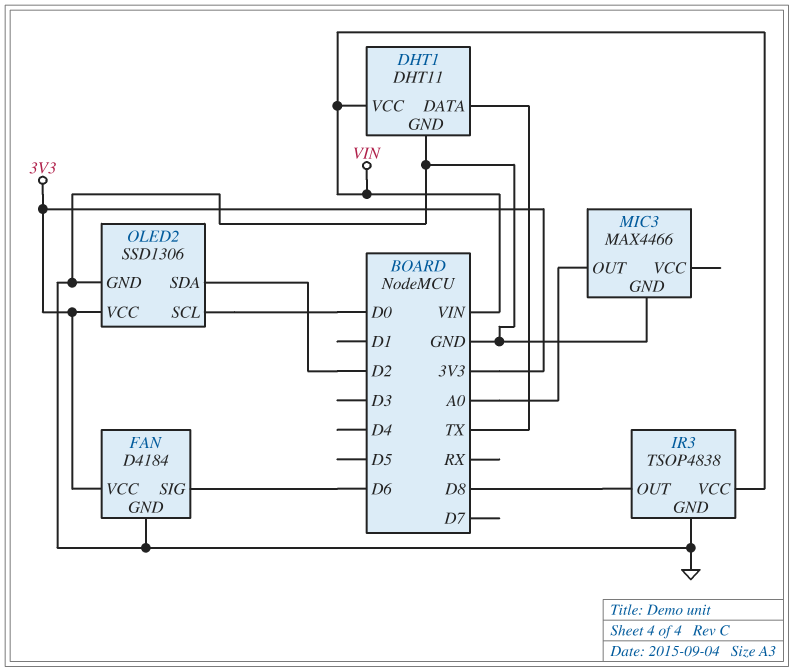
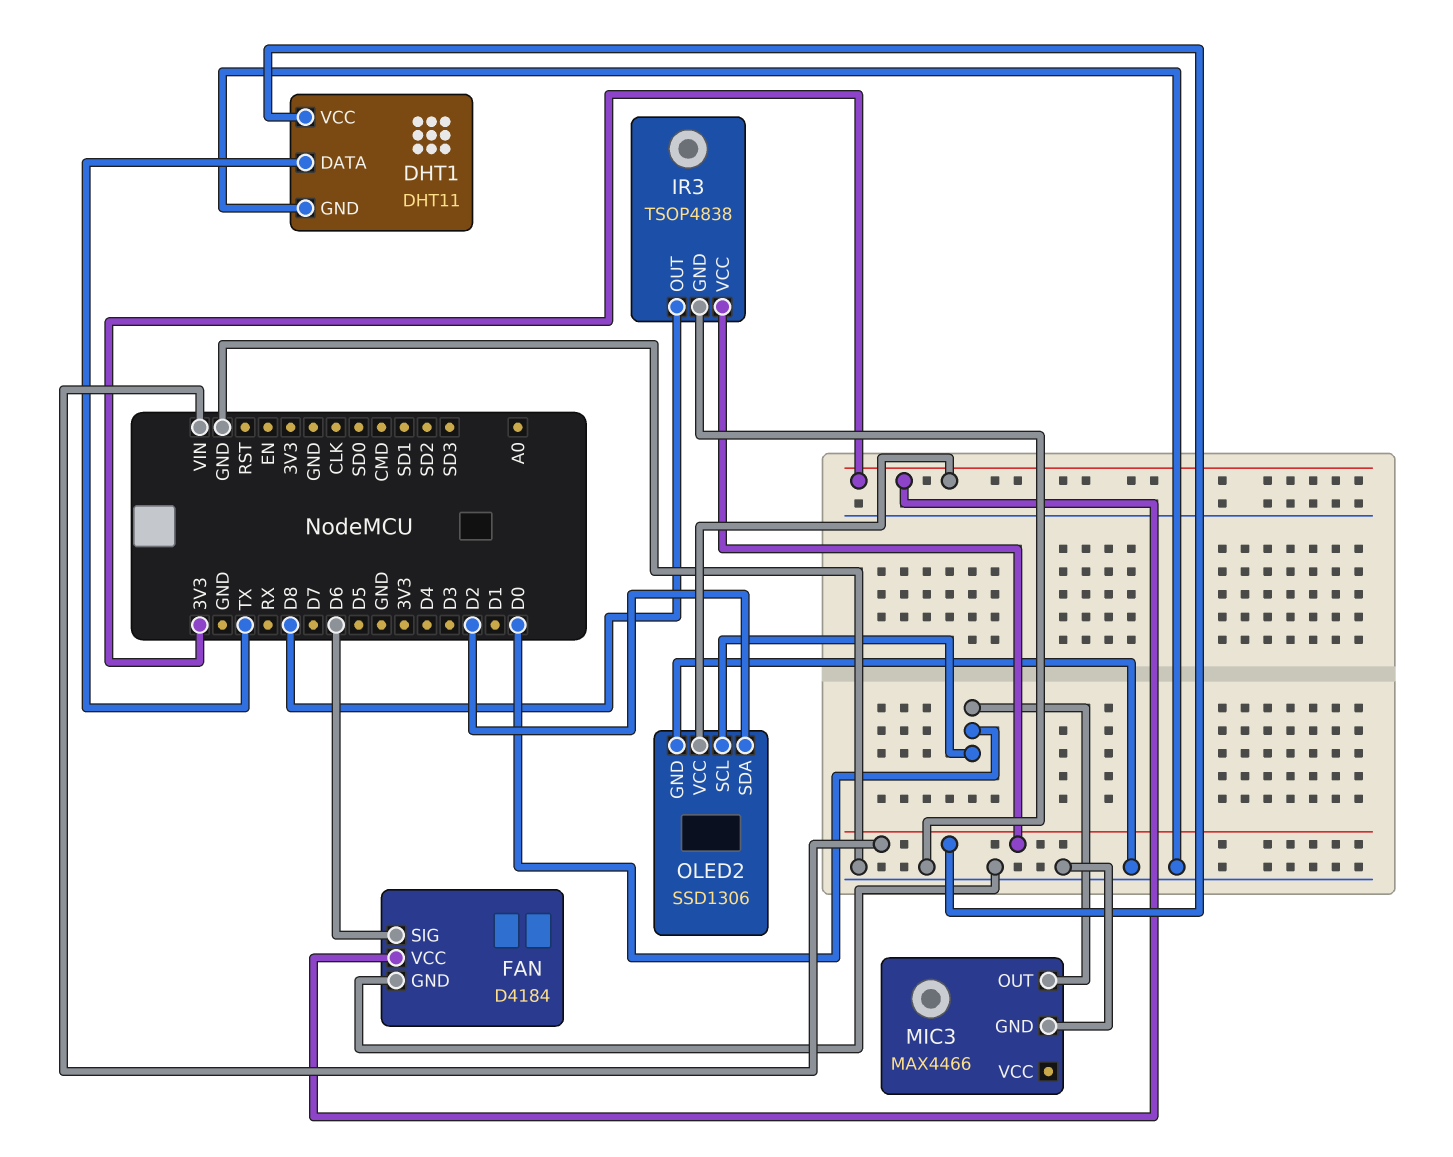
MIC3 pin OUT: A0 -> D0

